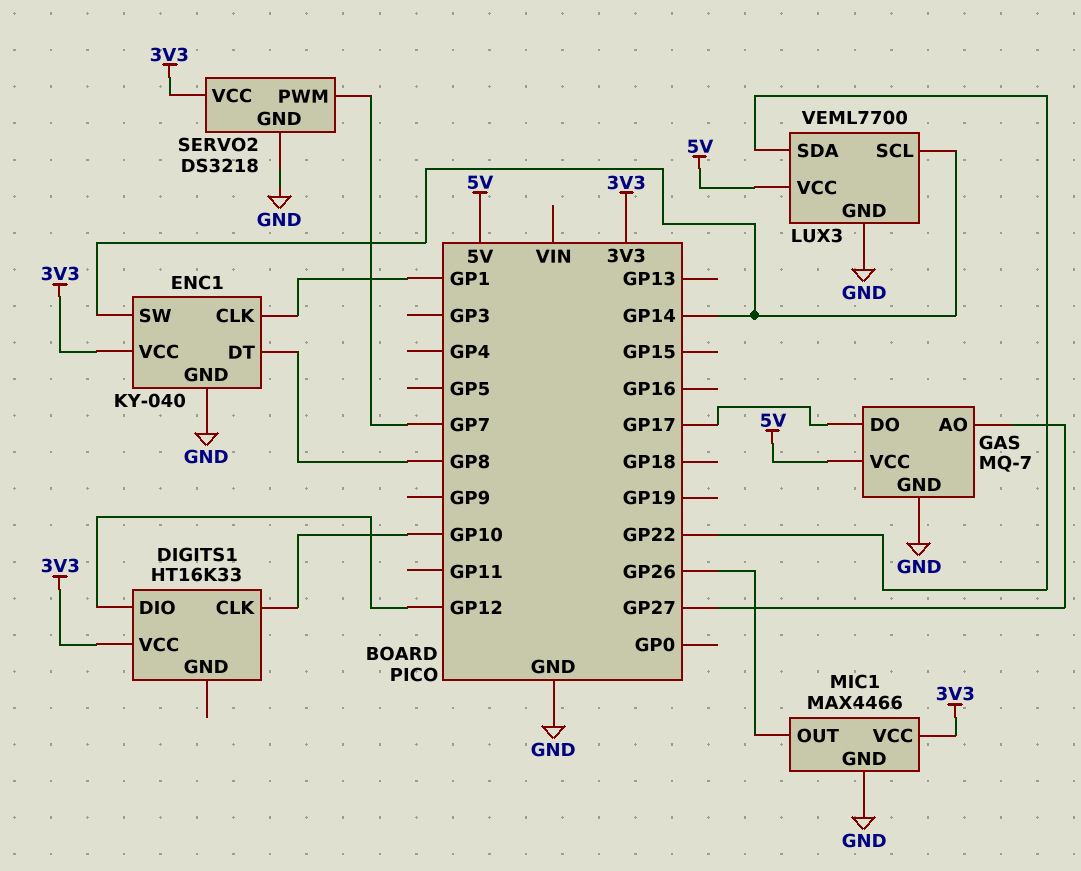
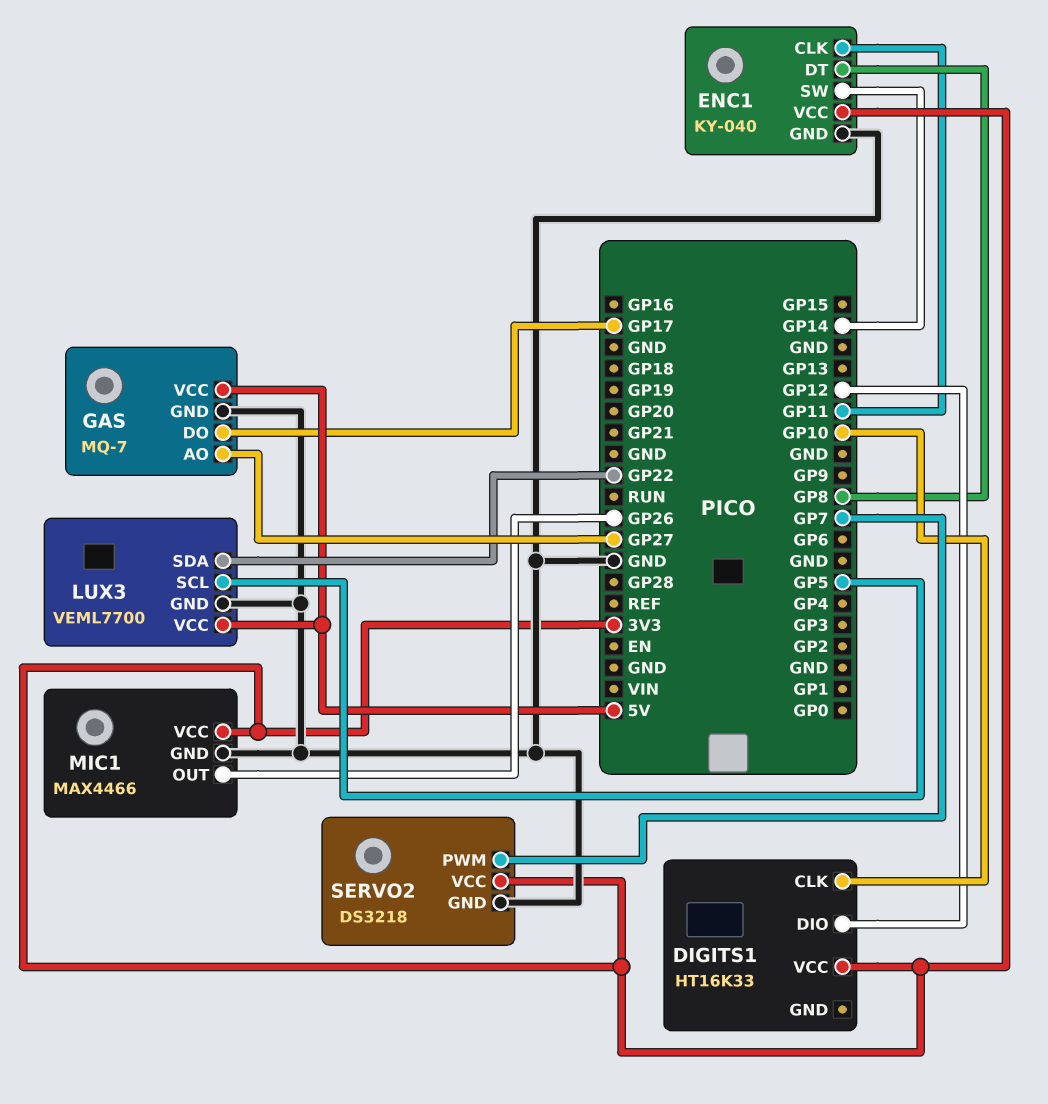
ENC1 pin CLK: GP1 -> GP11
LUX3 pin SCL: GP14 -> GP5

